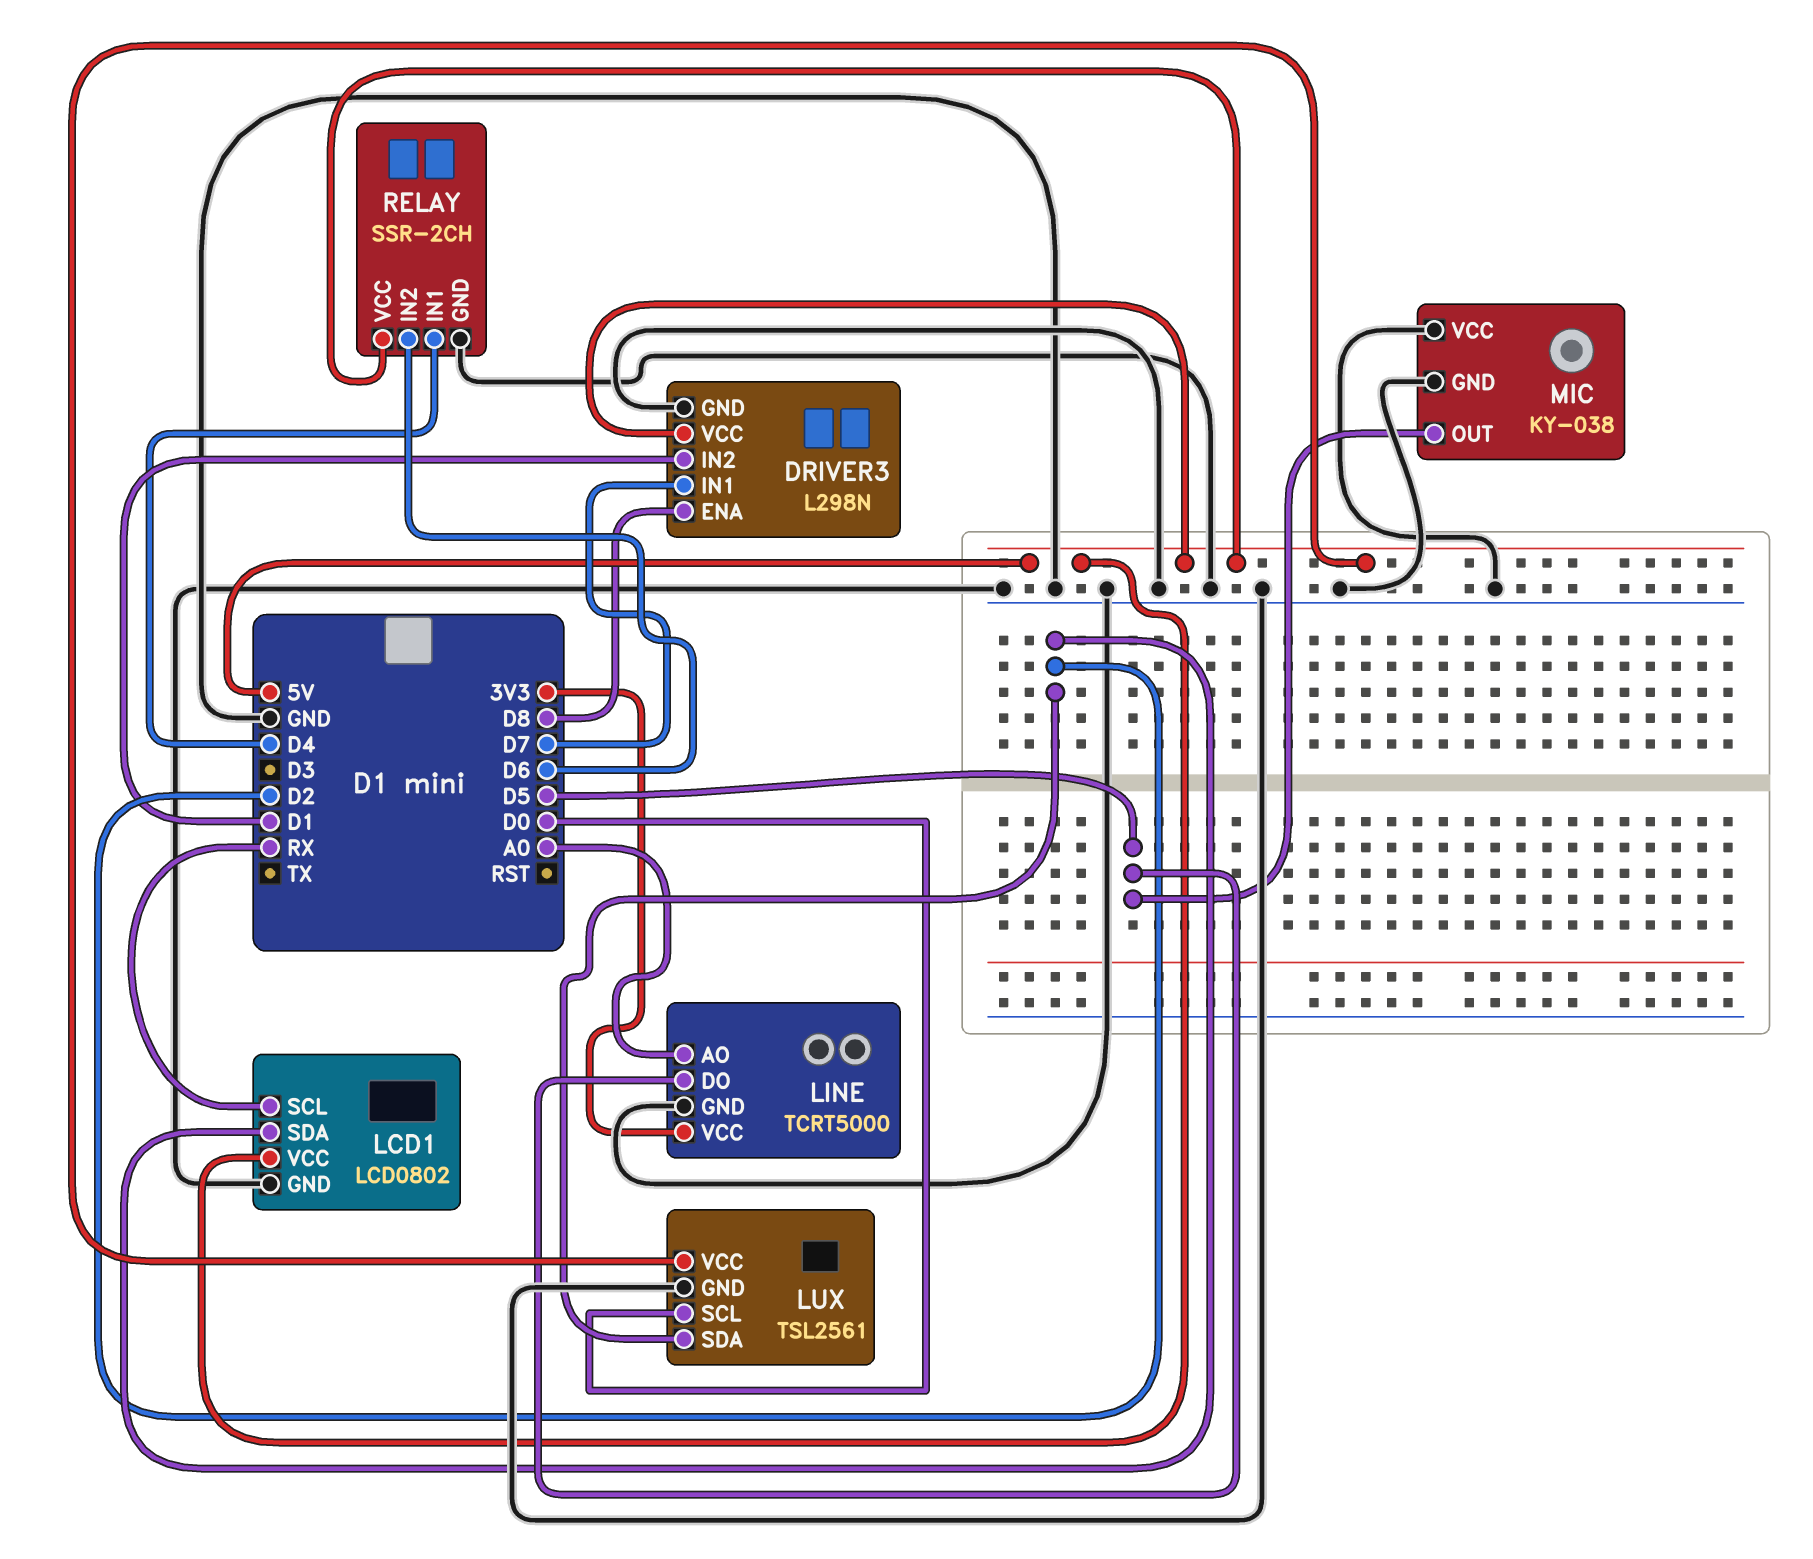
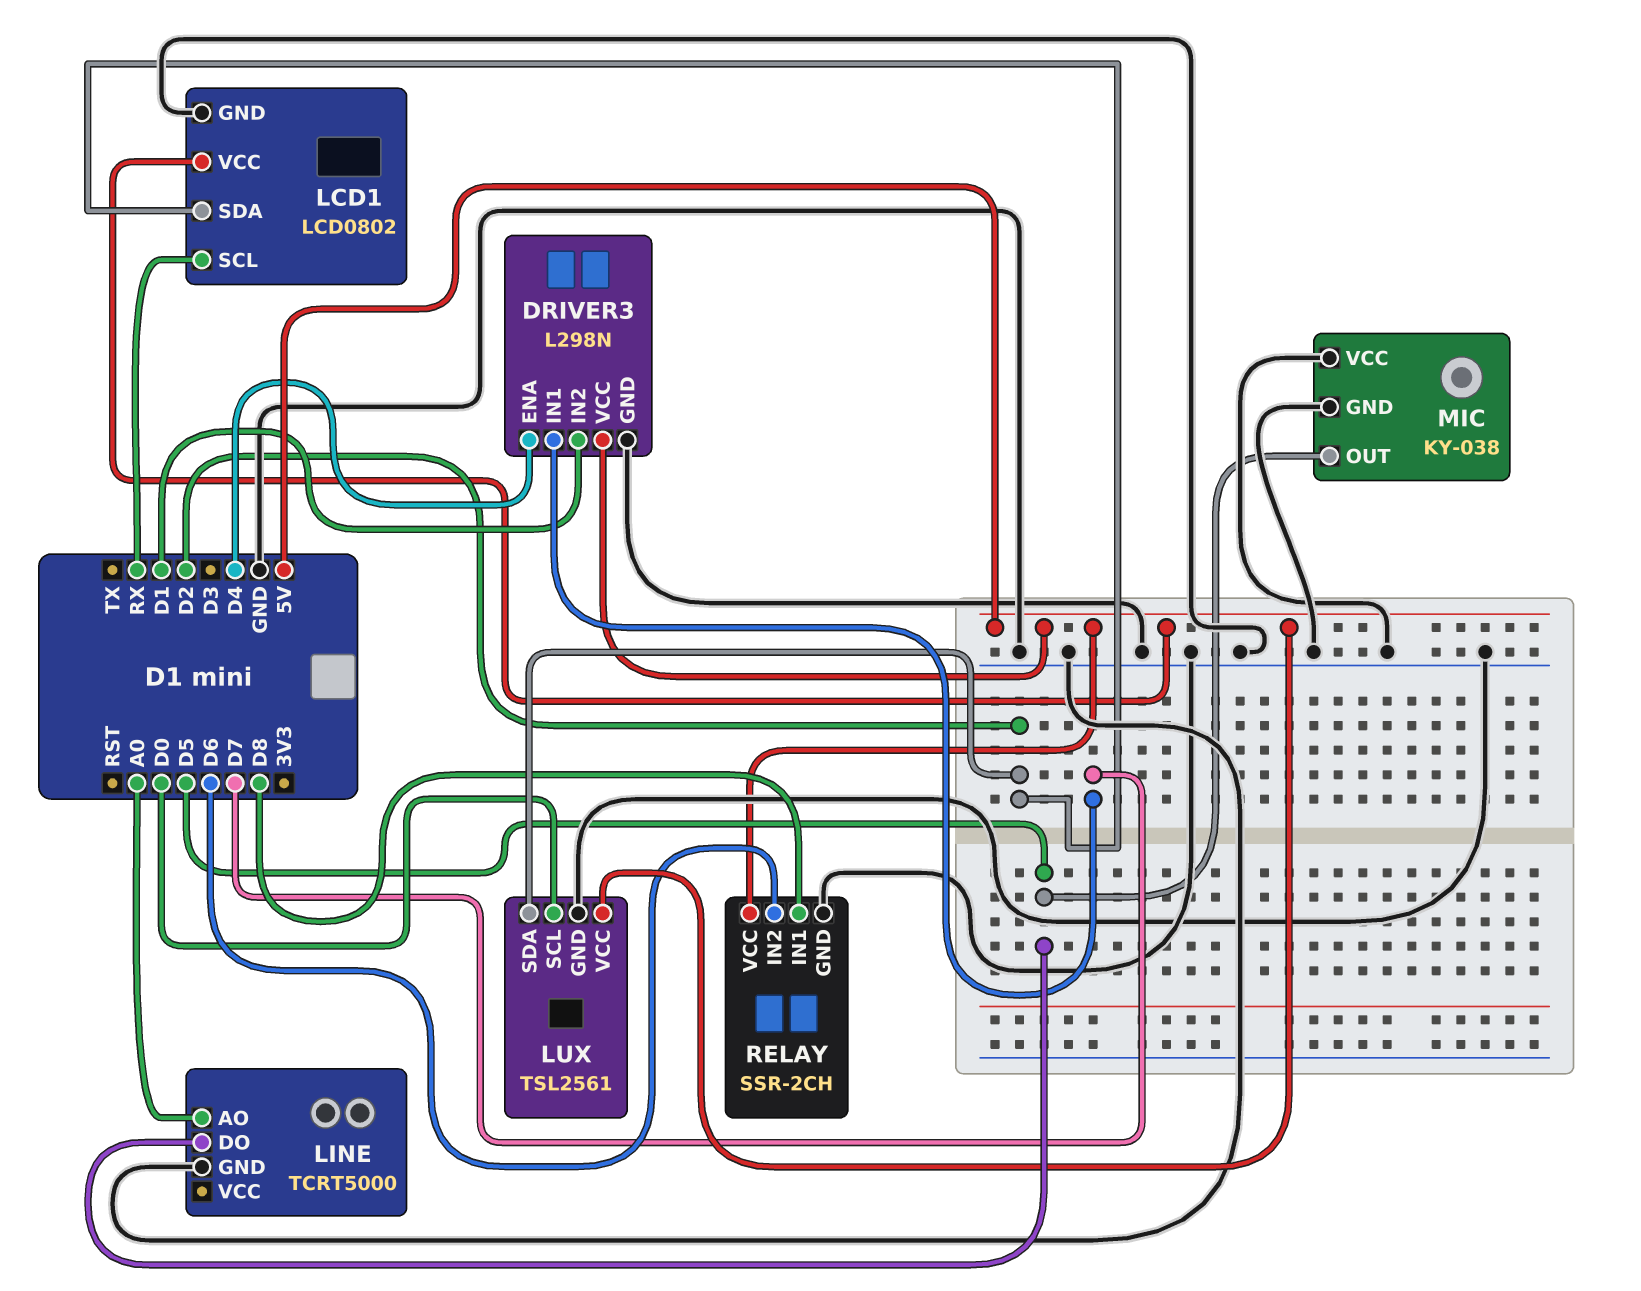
DRIVER3 pin ENA: D8 -> D4
LINE pin VCC: 3V3 -> none
RELAY pin IN1: D4 -> D8

